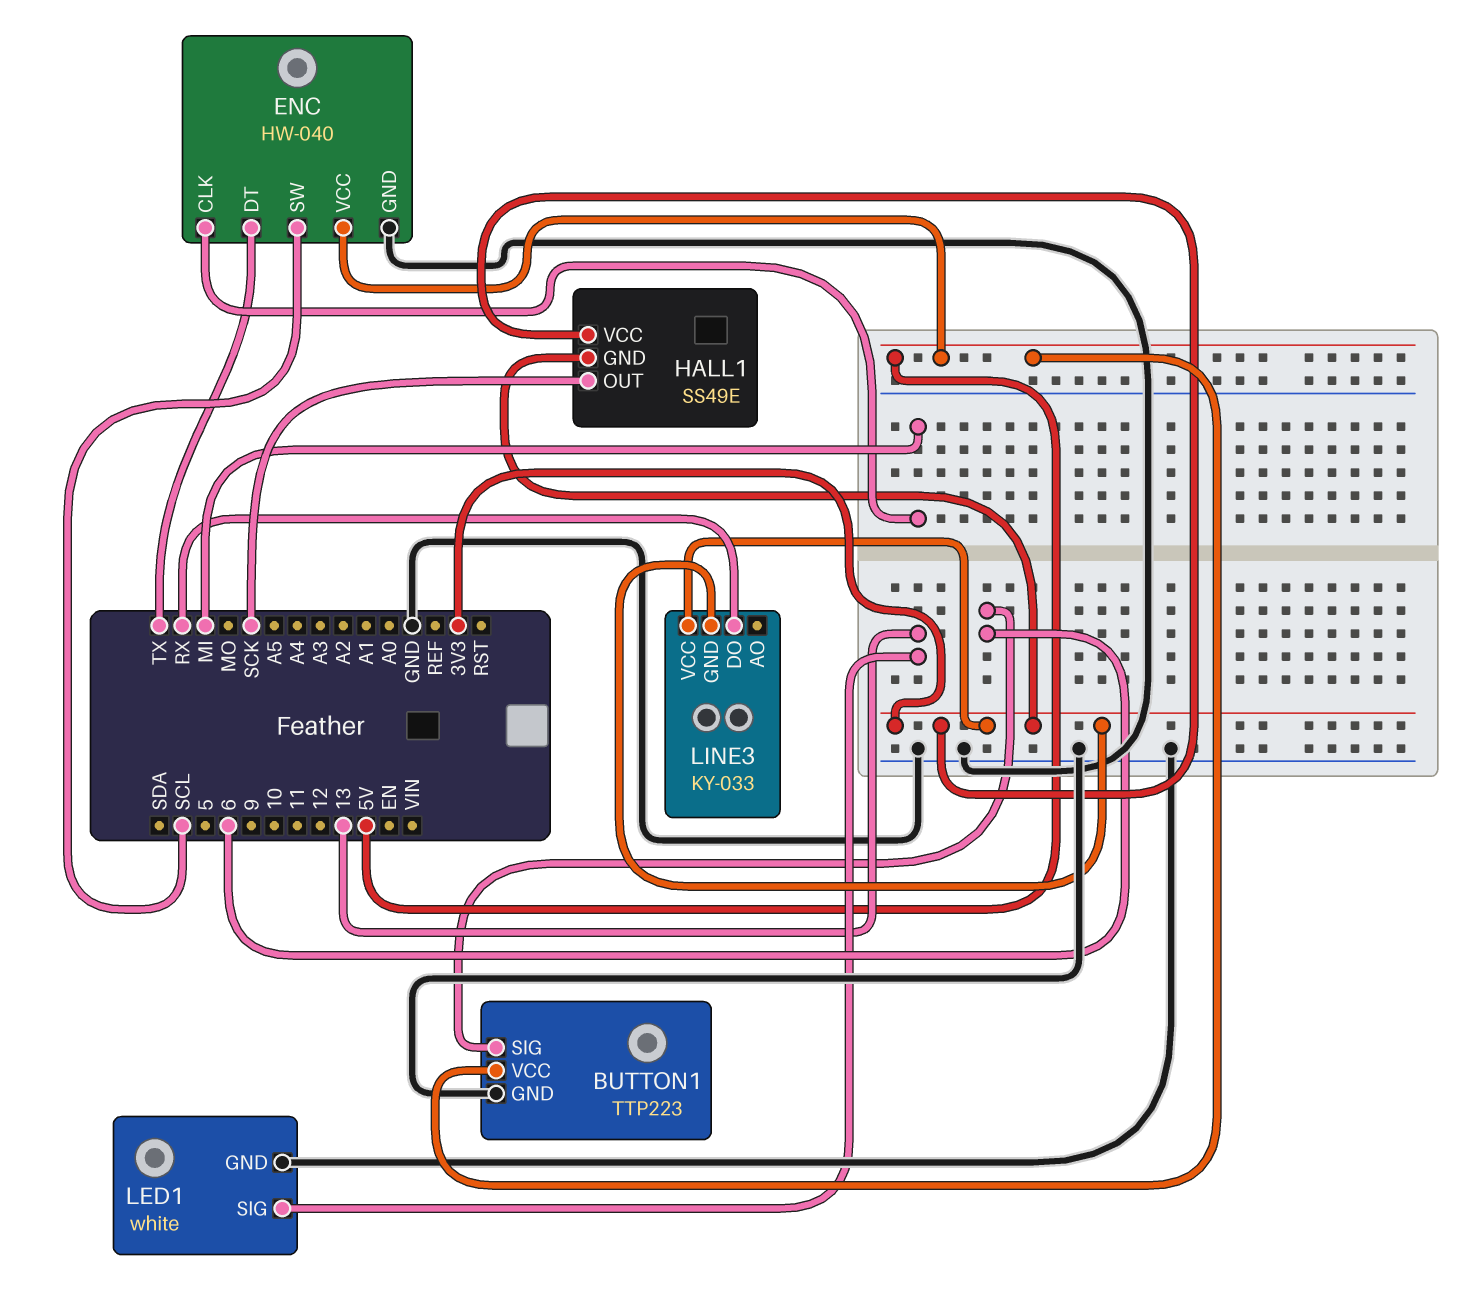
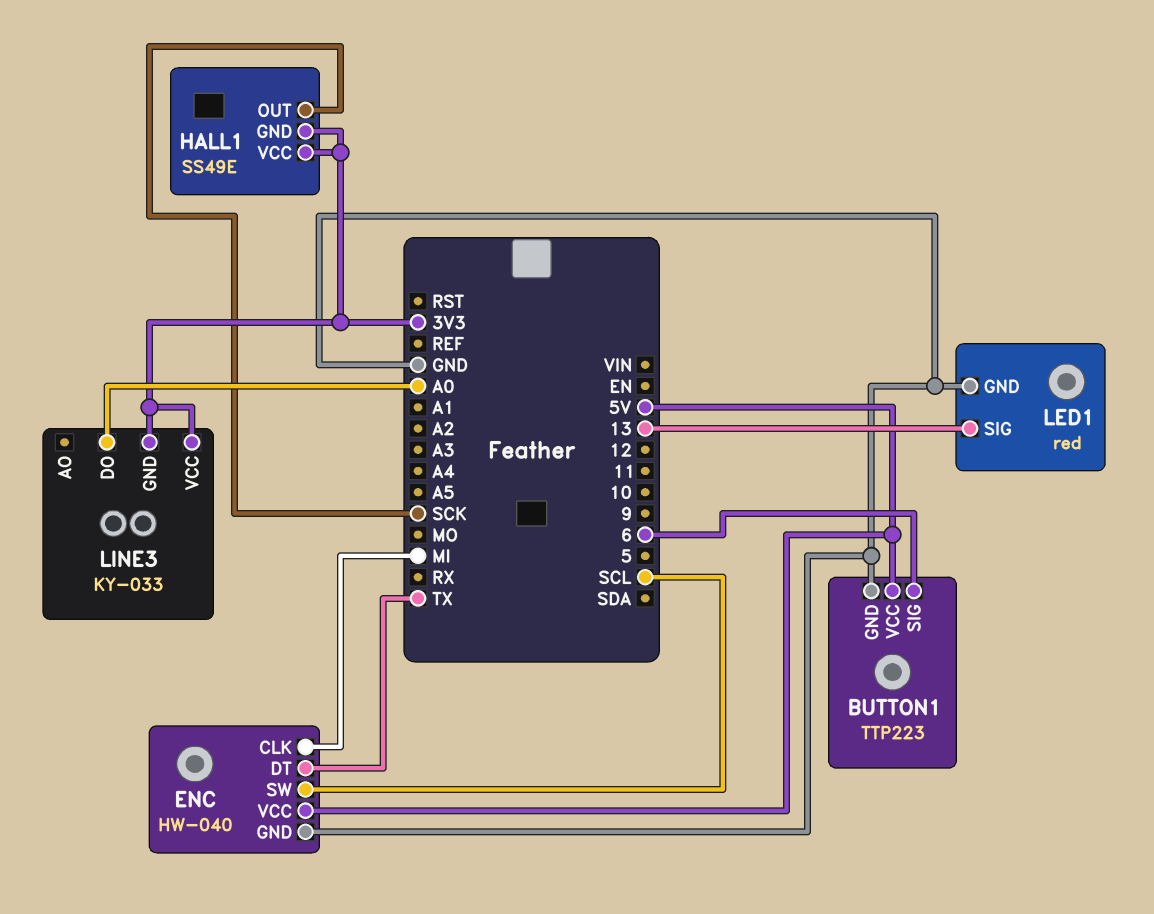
LED1: white -> red
LINE3 pin DO: RX -> A0

